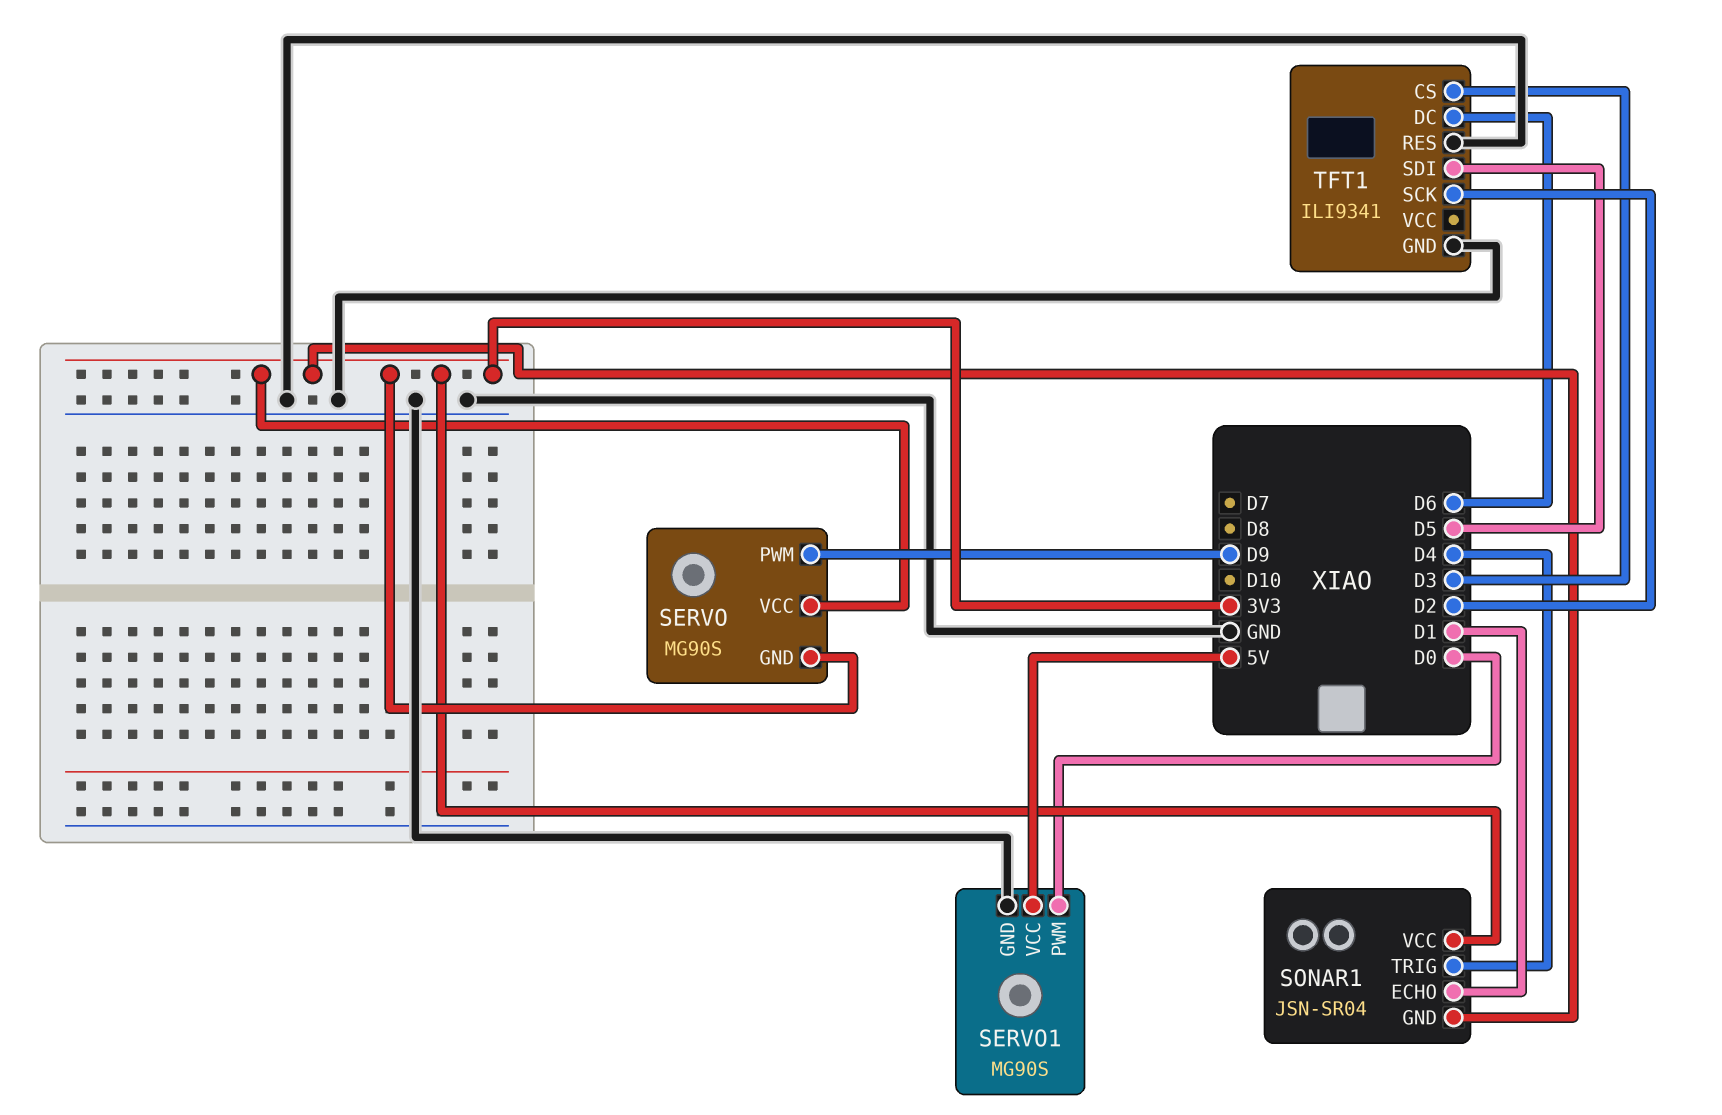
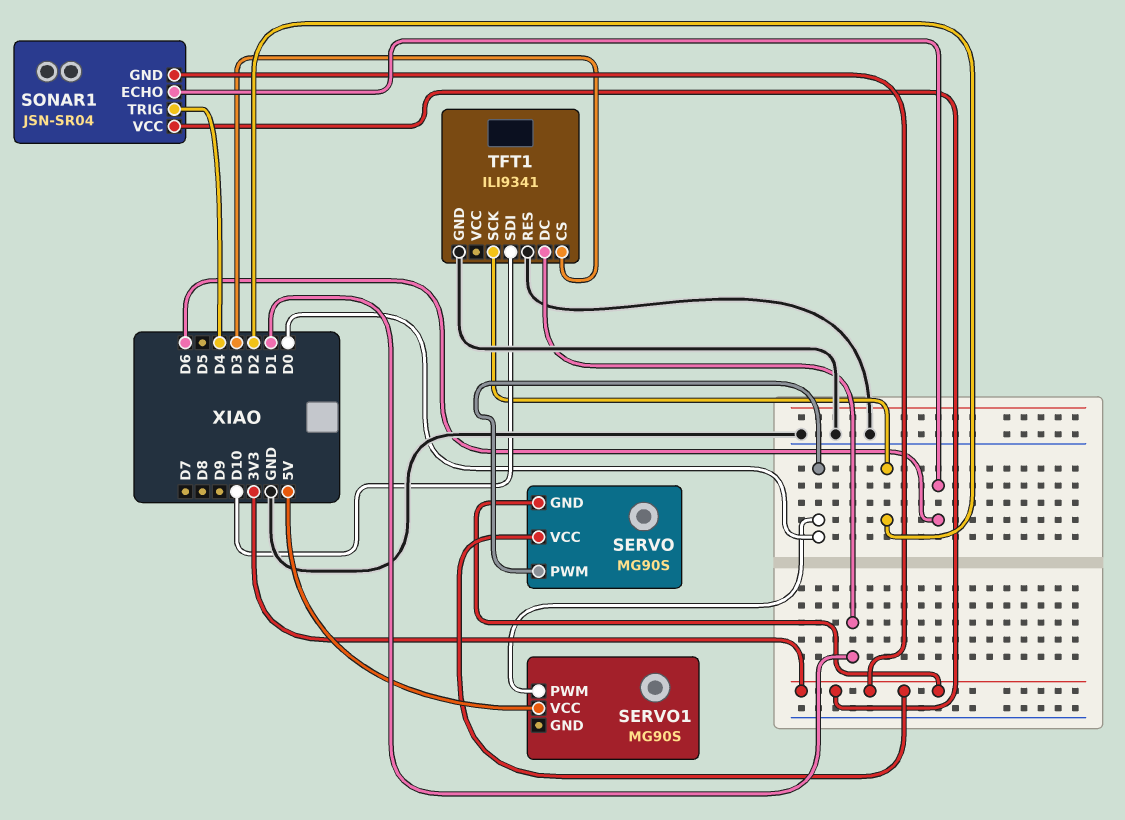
SERVO pin PWM: D9 -> D0
SERVO1 pin GND: GND -> none
SONAR1 pin ECHO: D1 -> D6
TFT1 pin DC: D6 -> D1
TFT1 pin SDI: D5 -> D10

